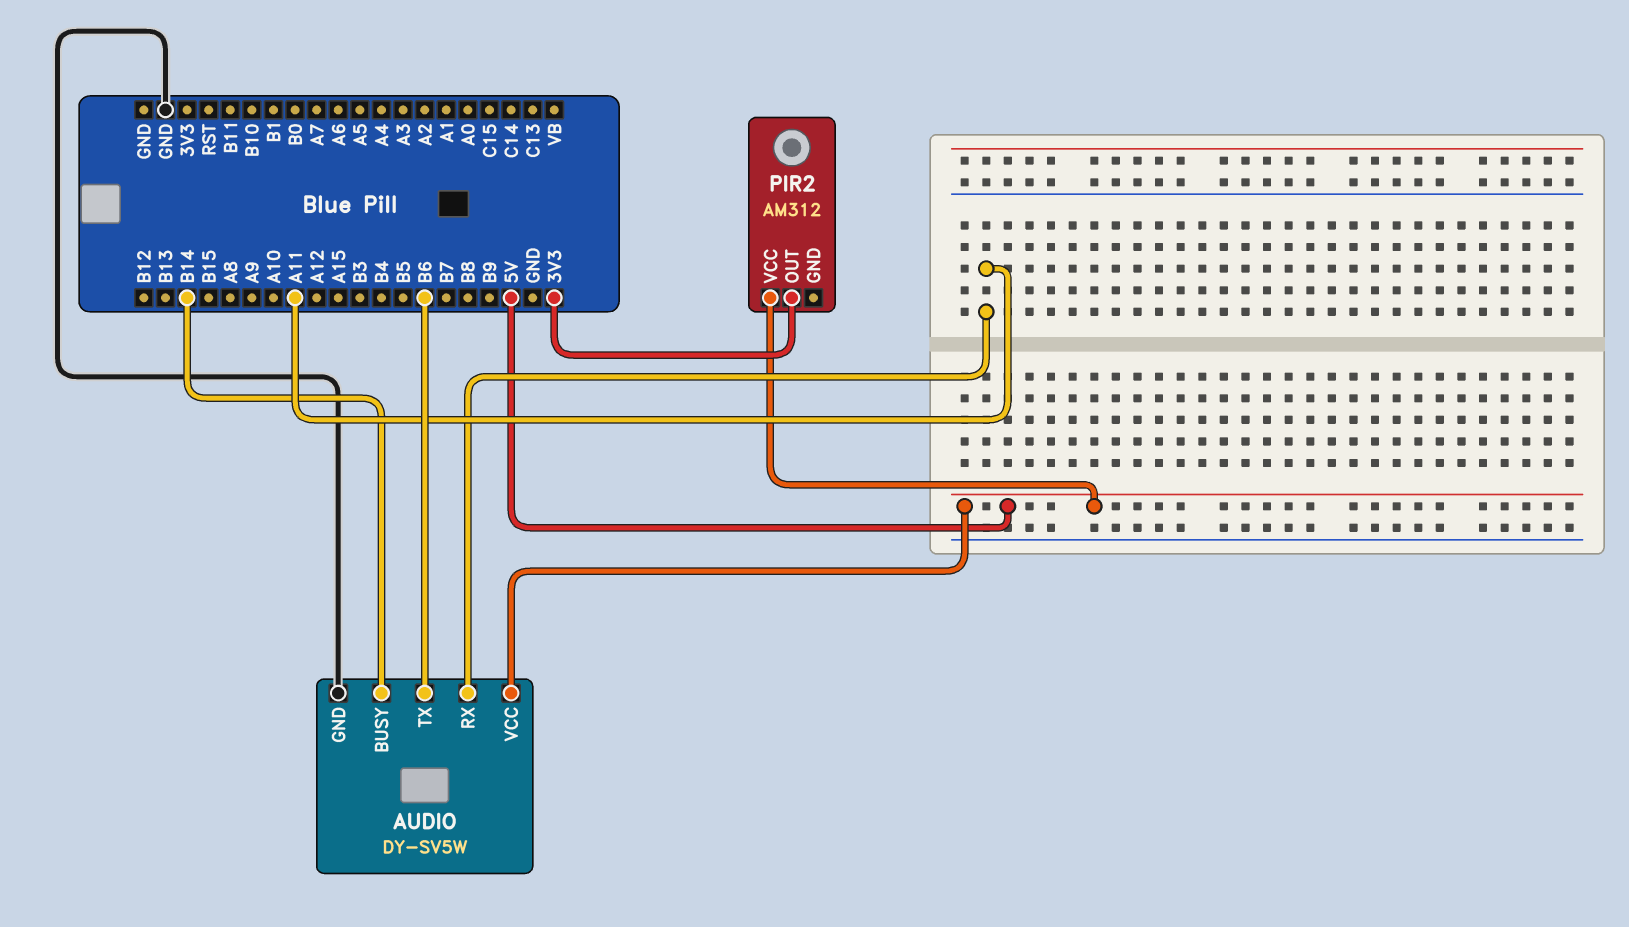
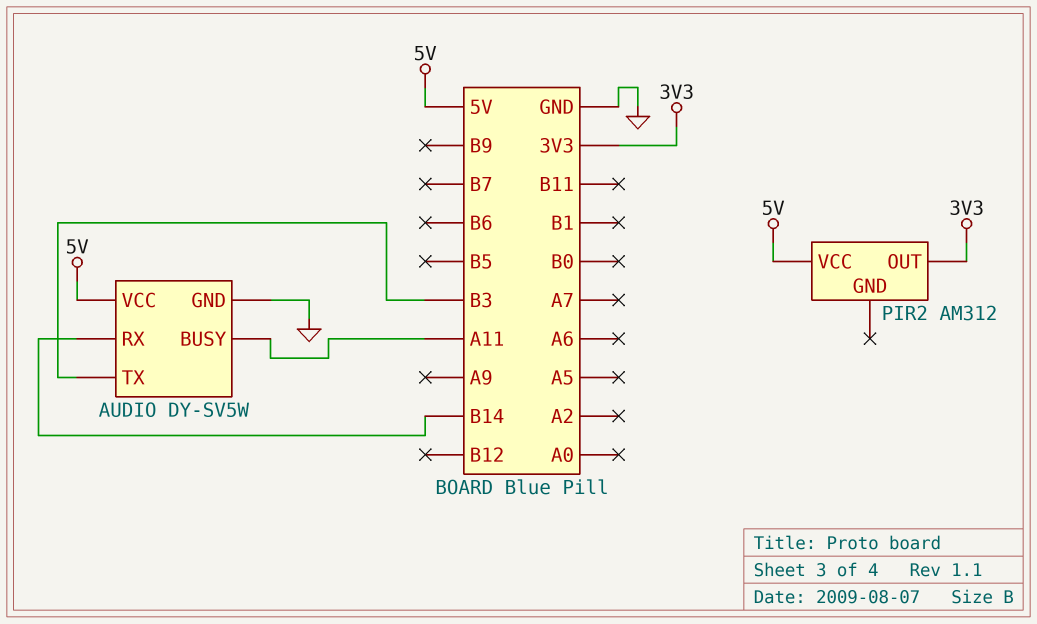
AUDIO pin BUSY: B14 -> A11
AUDIO pin RX: A11 -> B14
AUDIO pin TX: B6 -> B3

